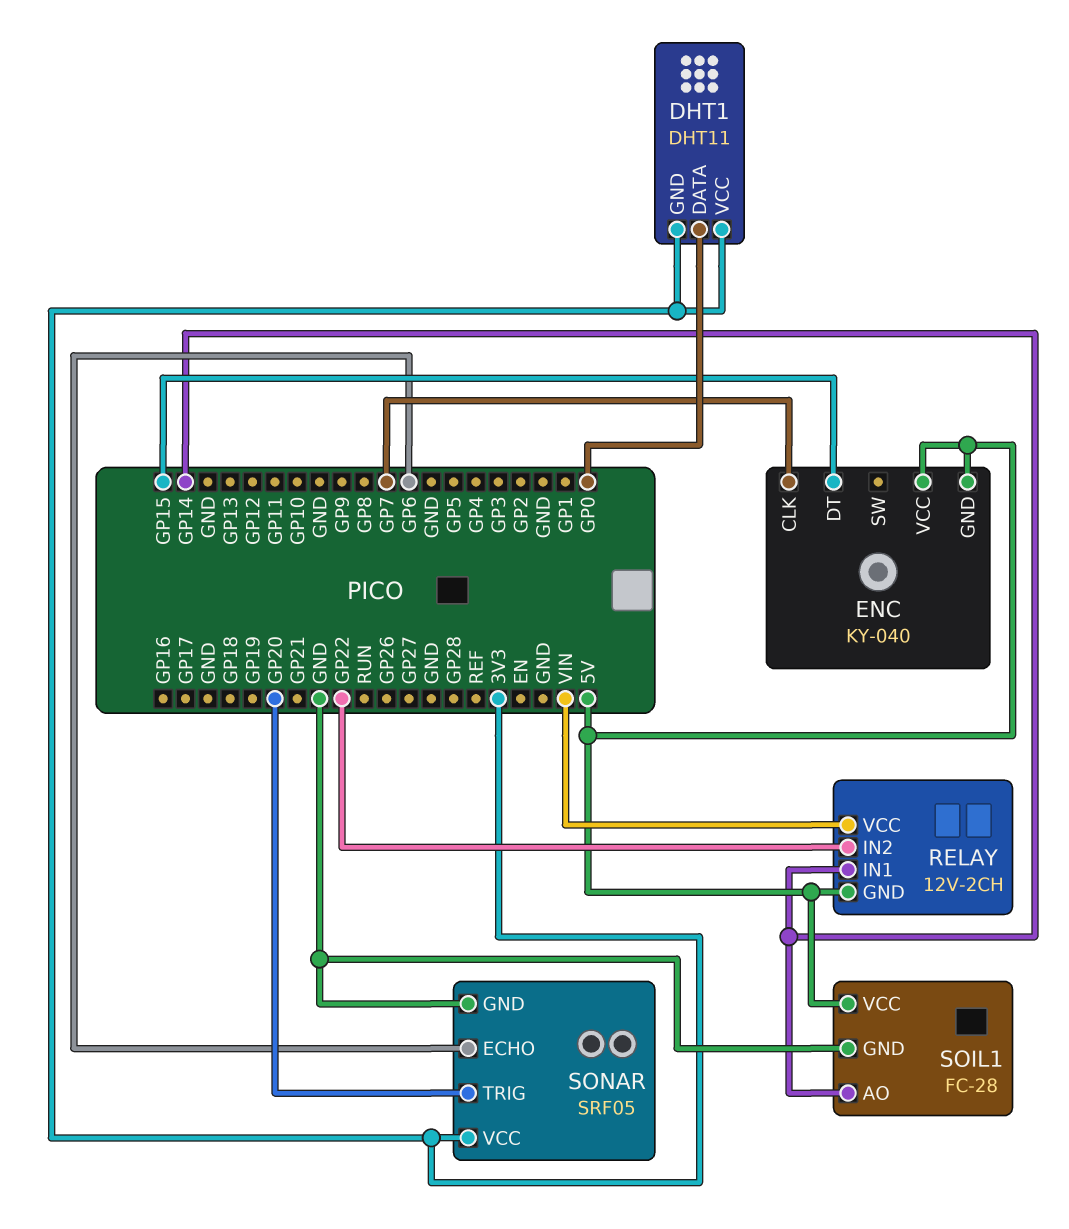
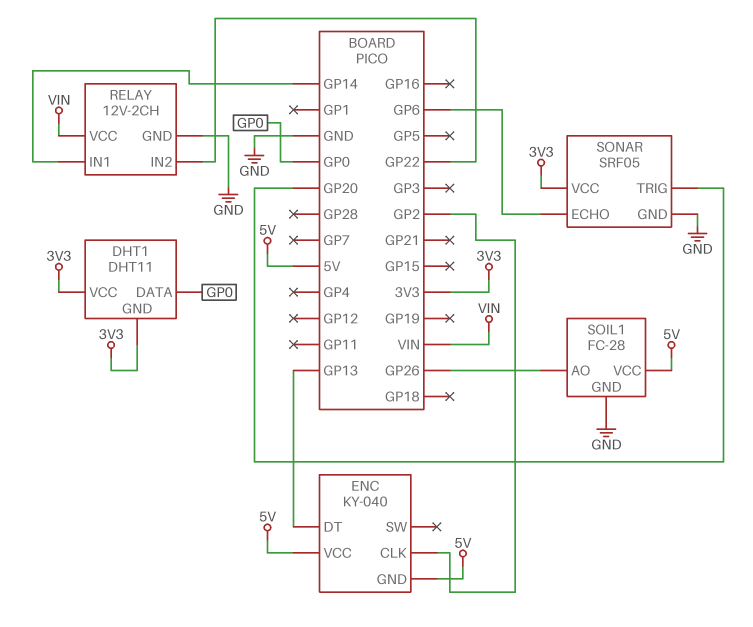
ENC pin CLK: GP7 -> GP2
ENC pin DT: GP15 -> GP13
RELAY pin GND: 5V -> GND
SOIL1 pin AO: GP14 -> GP26

